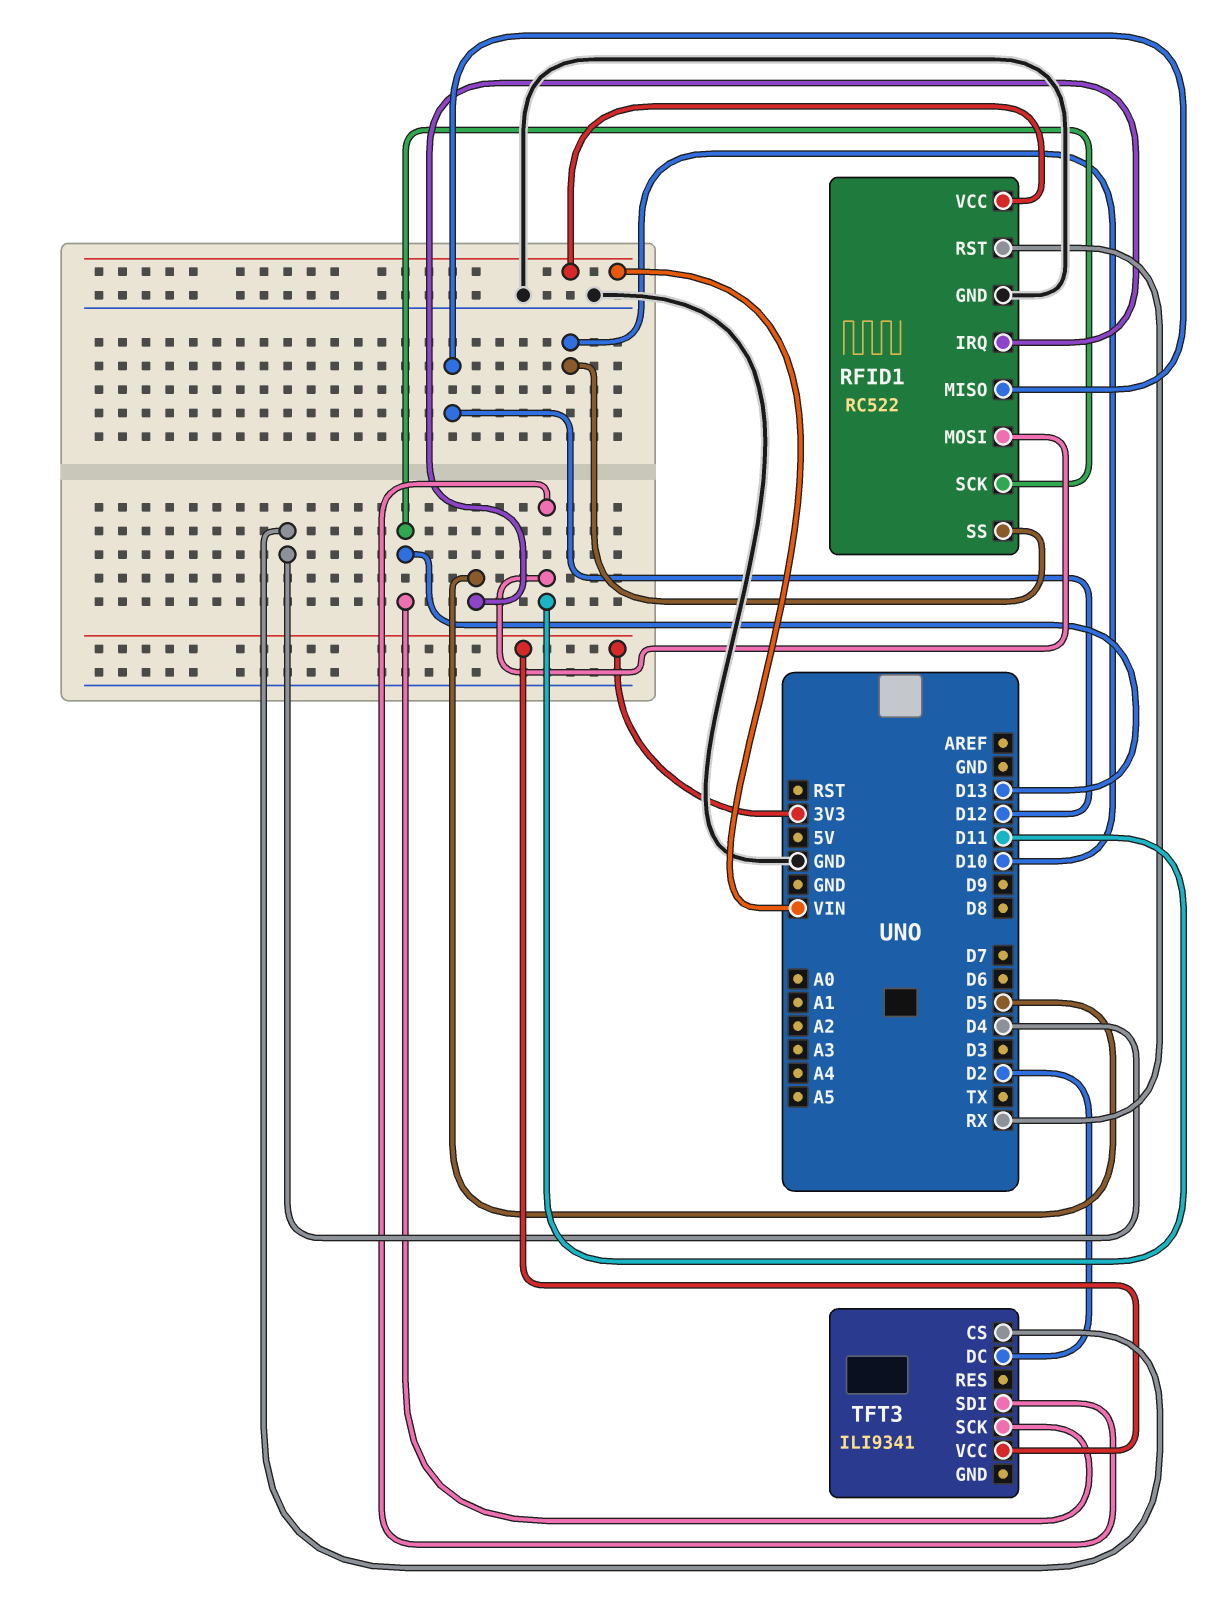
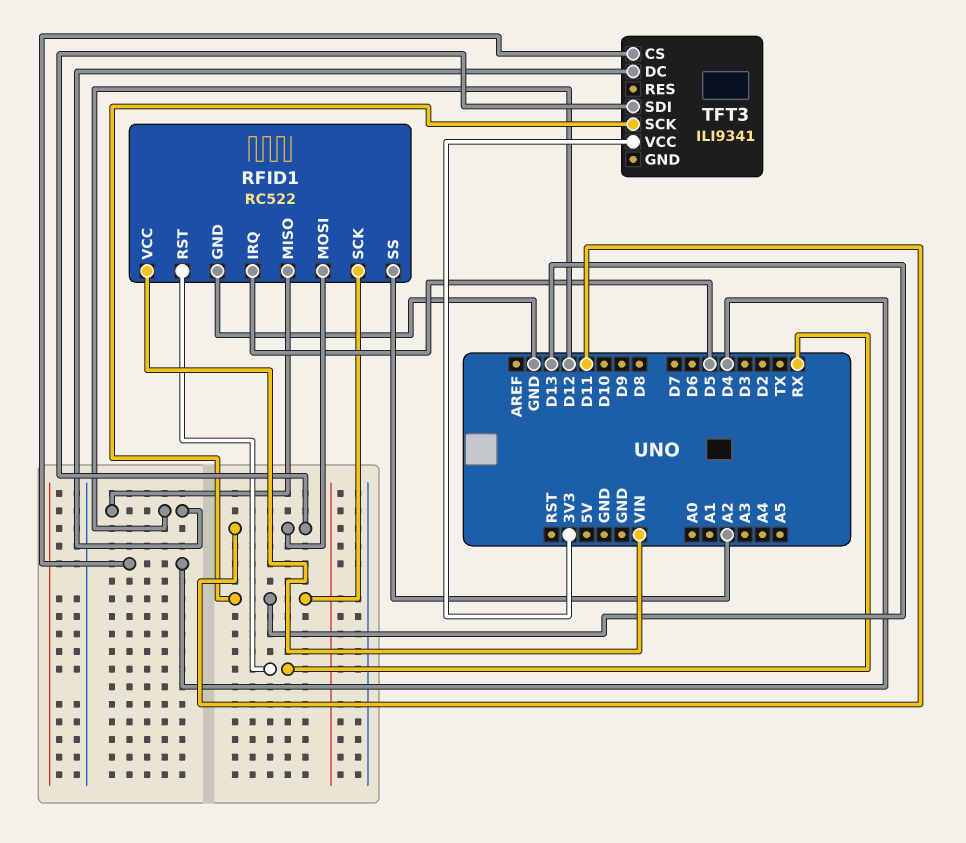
RFID1 pin SS: D10 -> A2
TFT3 pin DC: D2 -> D12

